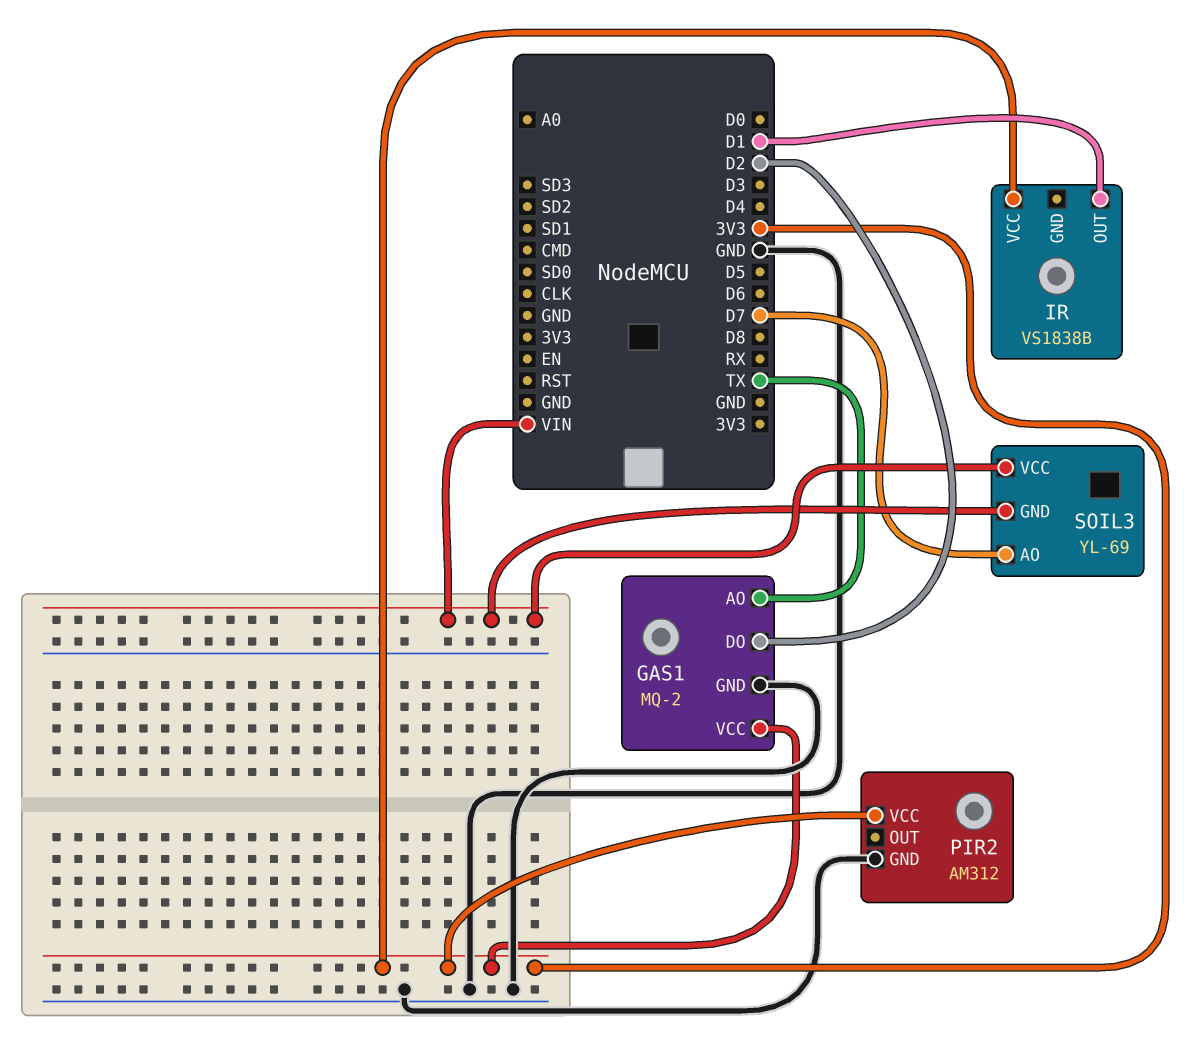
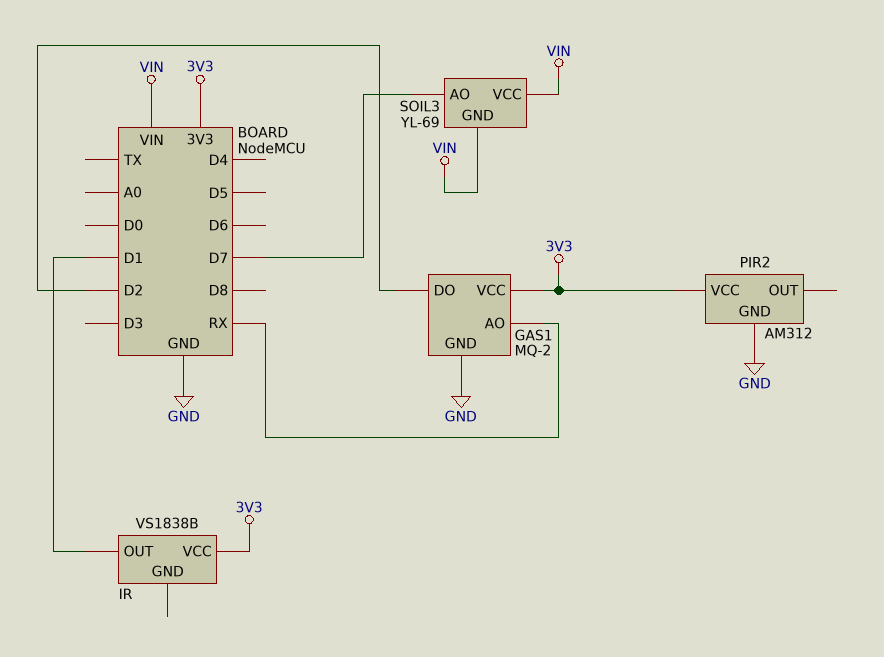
GAS1 pin AO: TX -> RX

